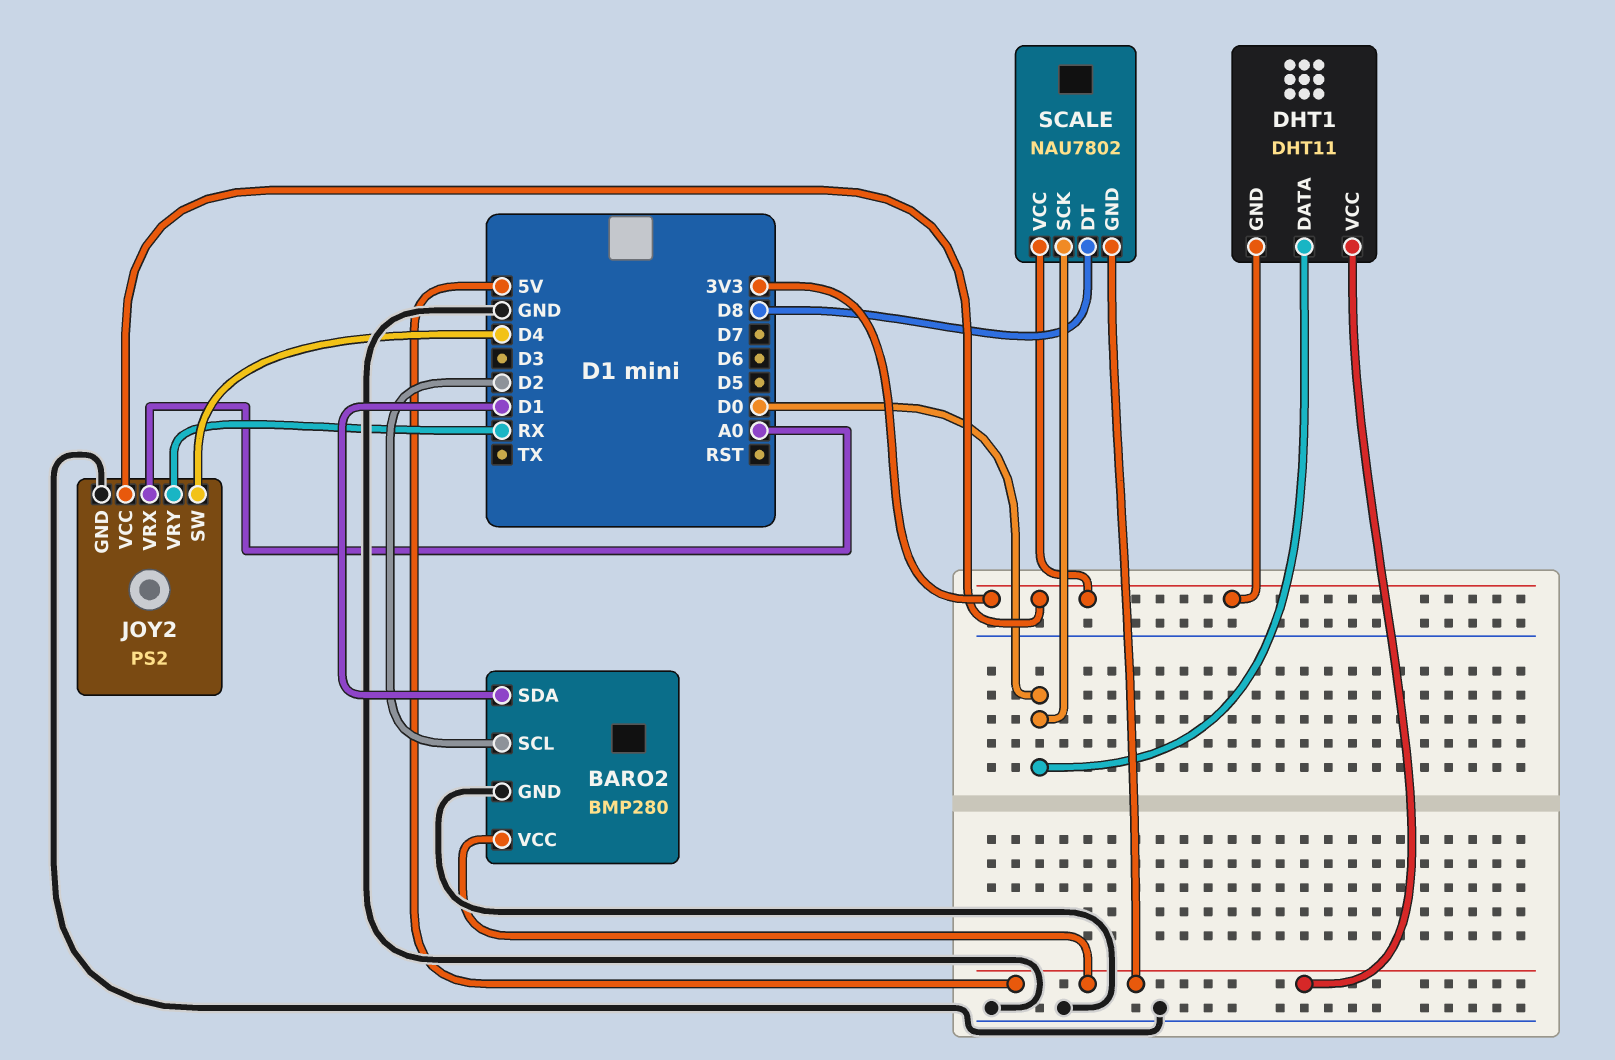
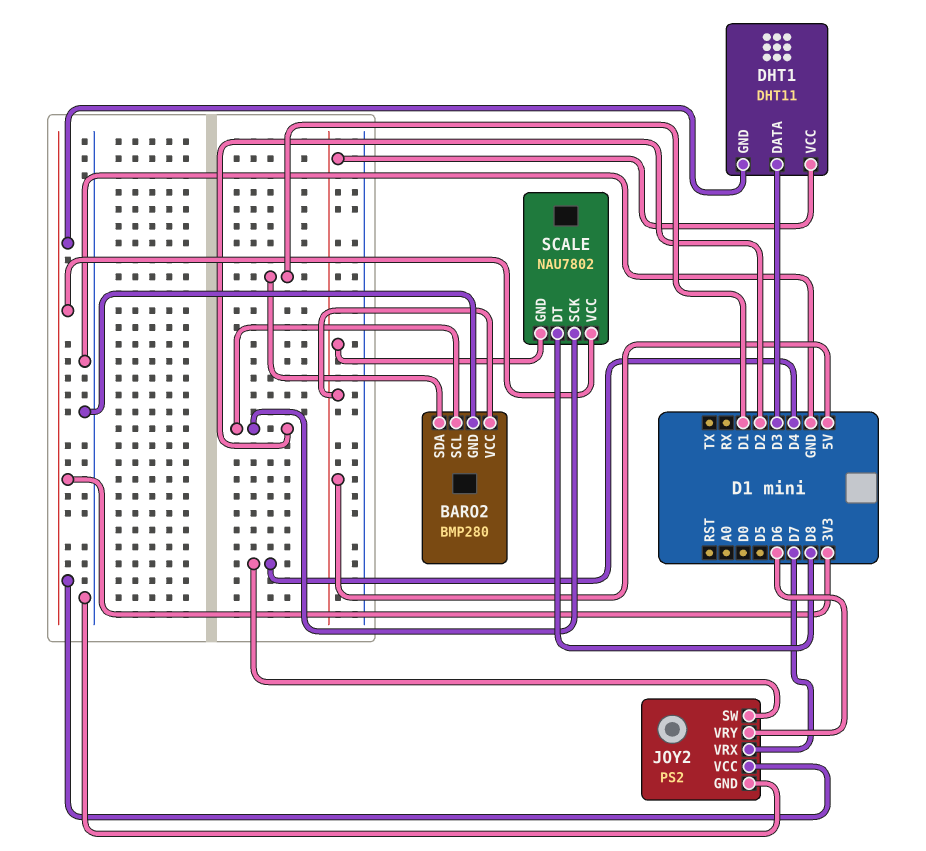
DHT1 pin DATA: D0 -> D3
JOY2 pin VRX: A0 -> D7
JOY2 pin VRY: RX -> D6
SCALE pin SCK: D0 -> D2

